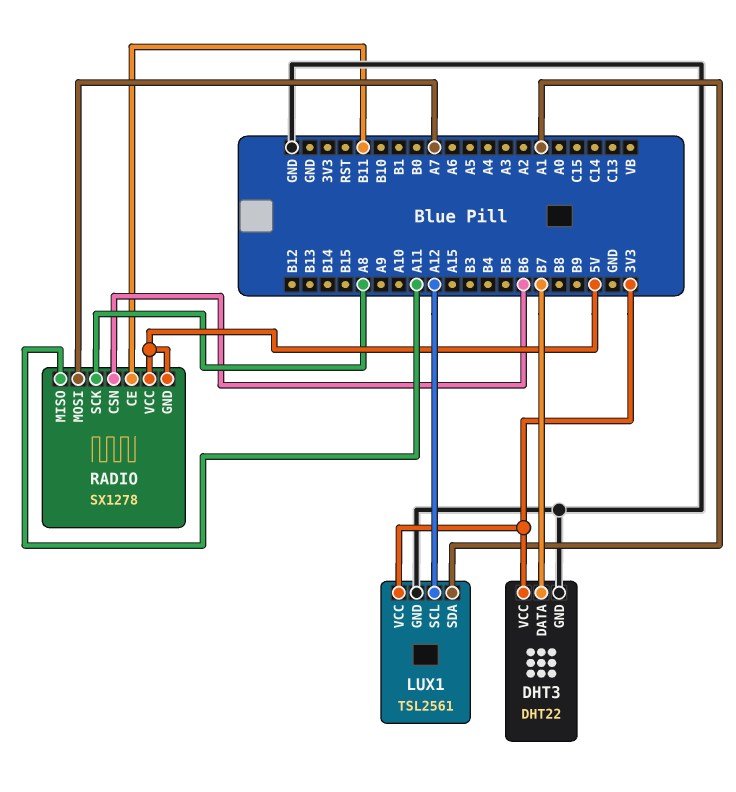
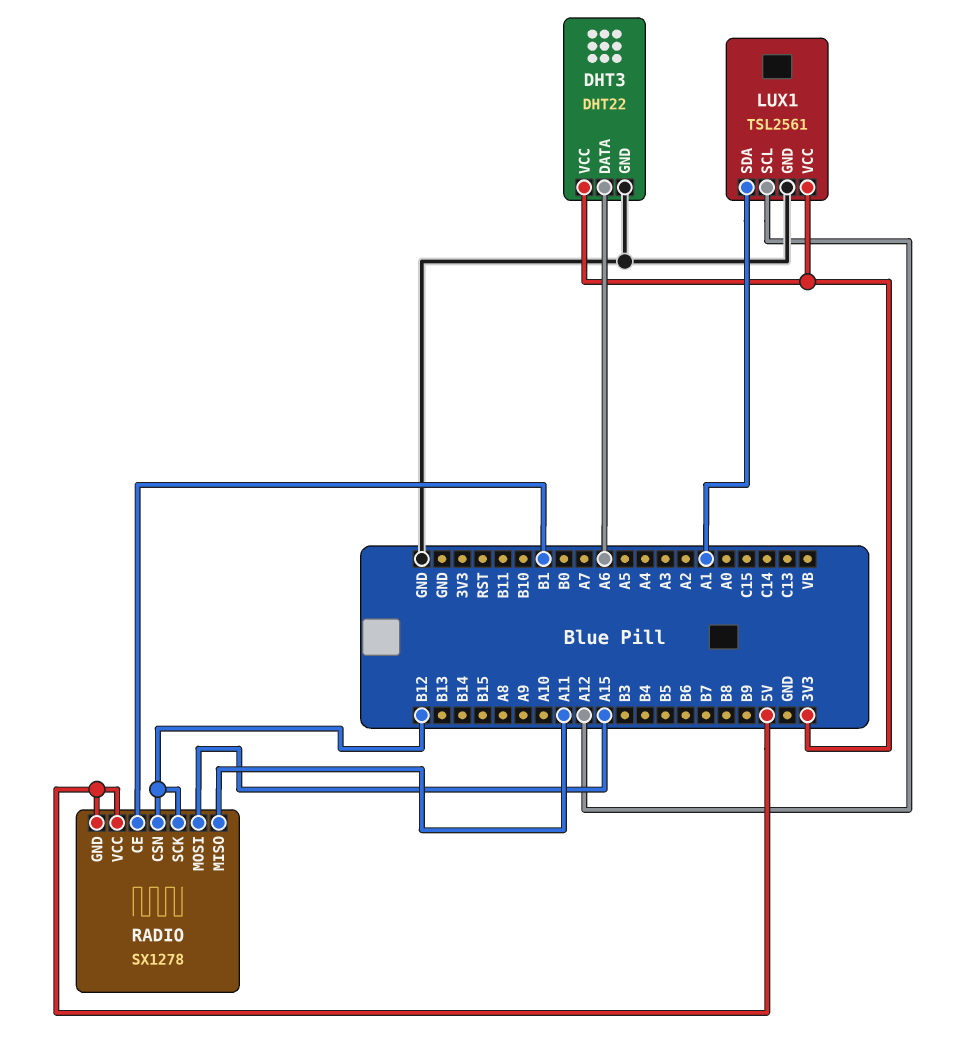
DHT3 pin DATA: B7 -> A6
RADIO pin CE: B11 -> B1
RADIO pin CSN: B6 -> B12
RADIO pin MOSI: A7 -> A15
RADIO pin SCK: A8 -> B12

